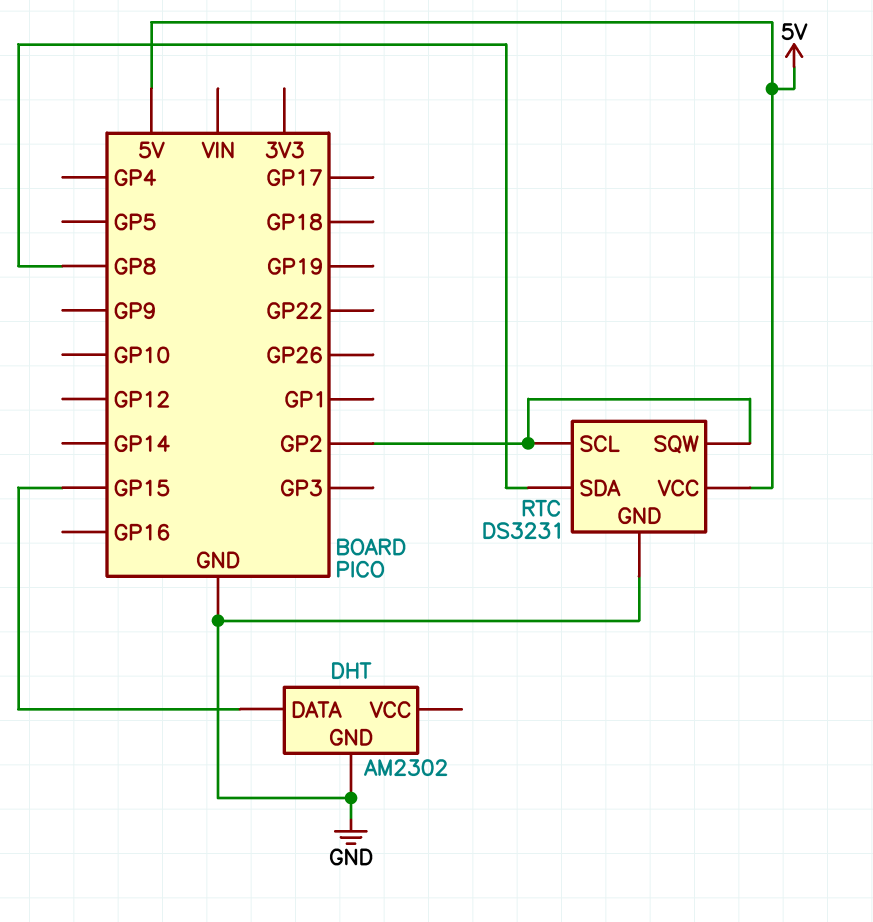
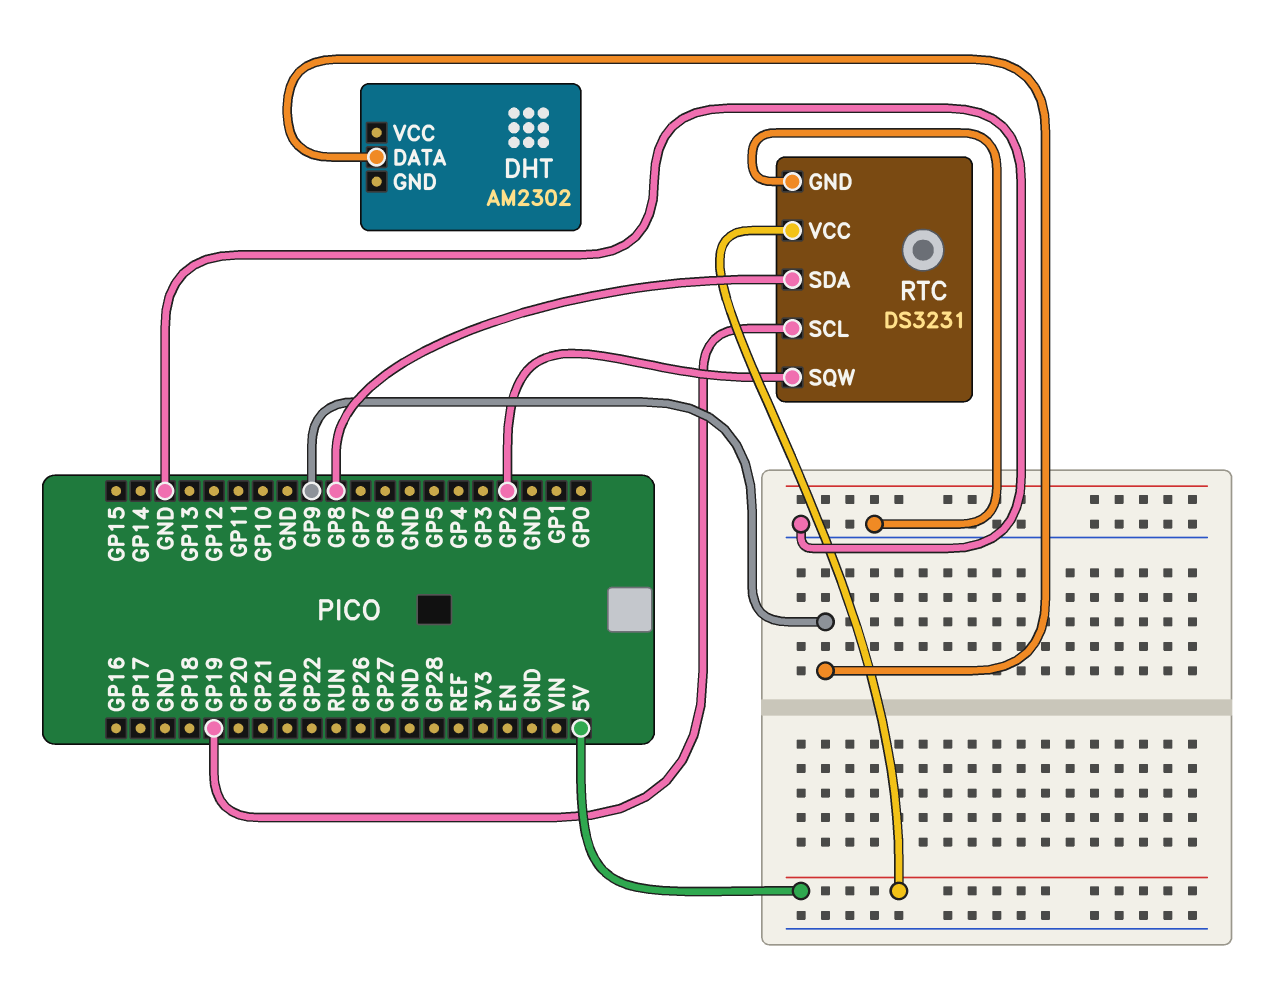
DHT pin DATA: GP15 -> GP9
DHT pin GND: GND -> none
RTC pin SCL: GP2 -> GP19

